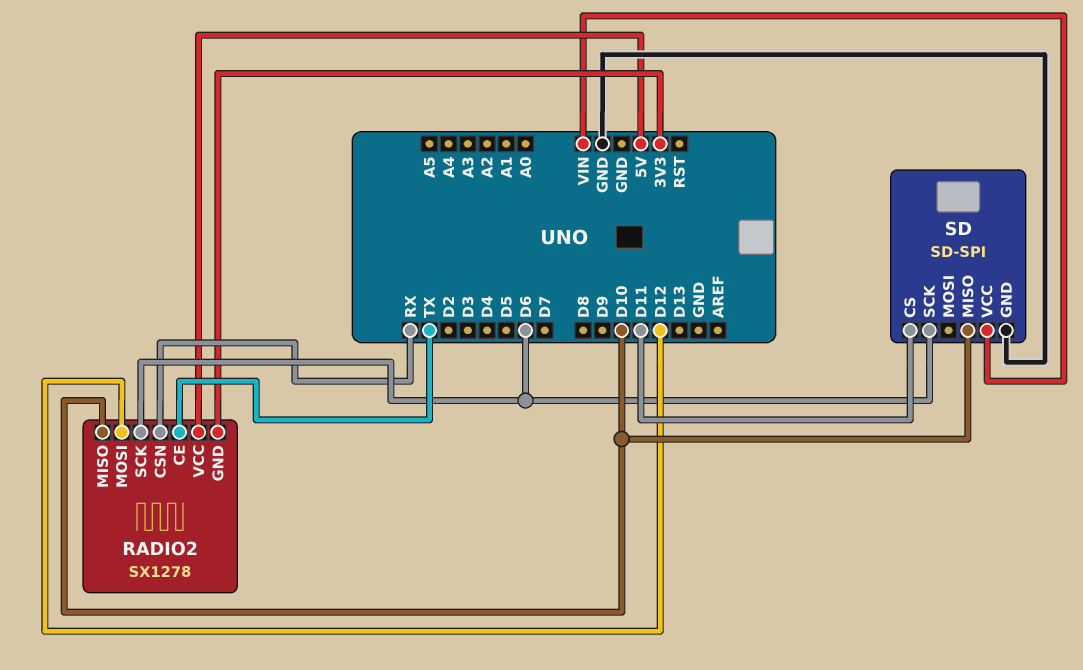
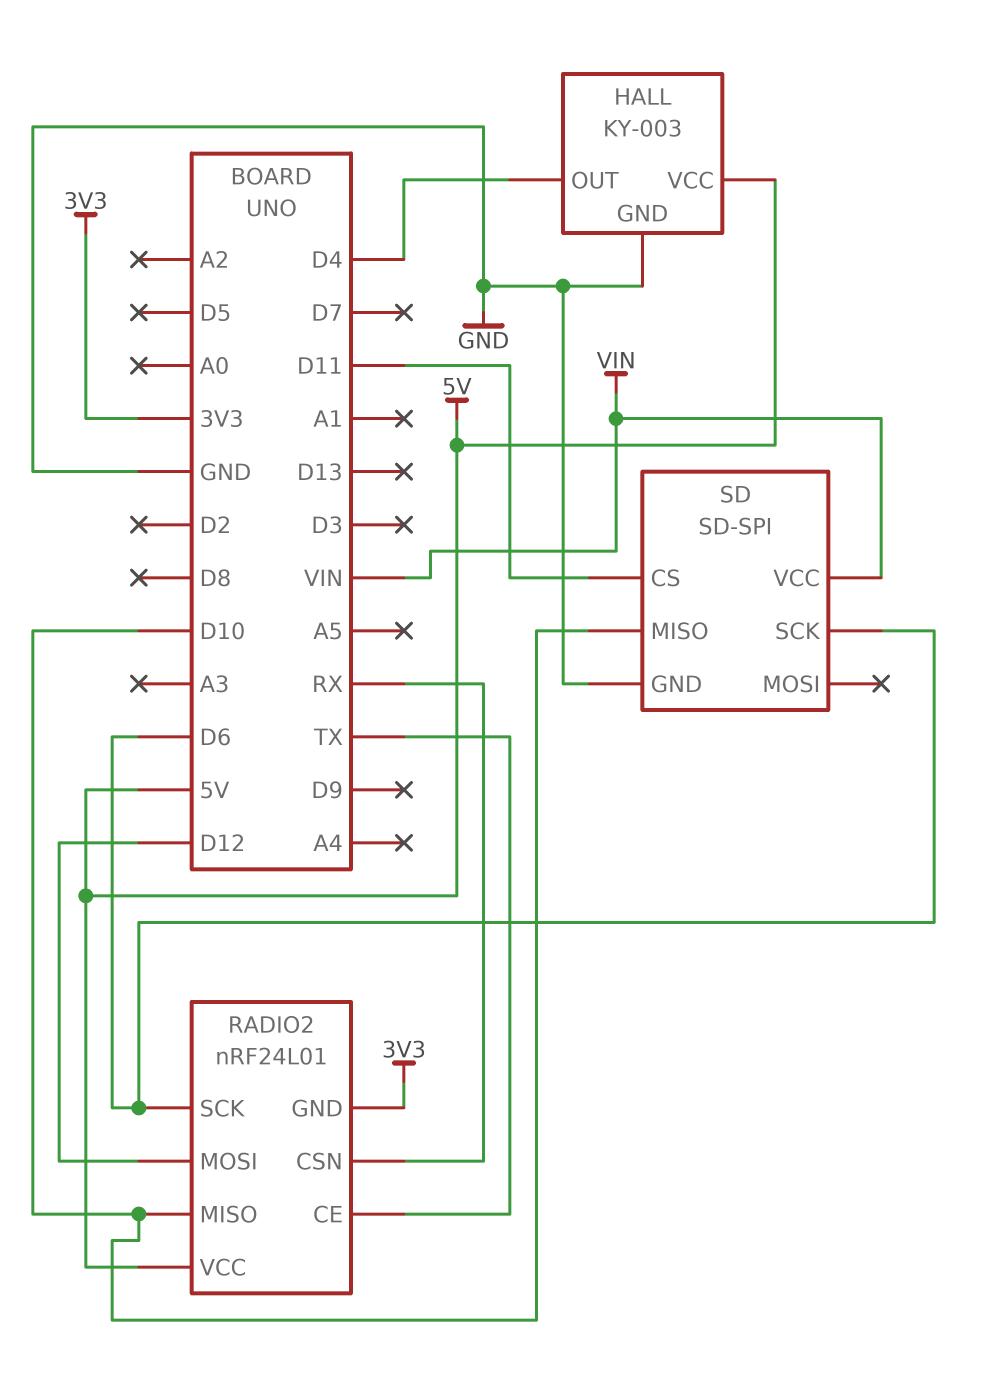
HALL: none -> KY-003
HALL pin GND: none -> GND
HALL pin OUT: none -> D4
HALL pin VCC: none -> 5V
RADIO2: SX1278 -> nRF24L01

